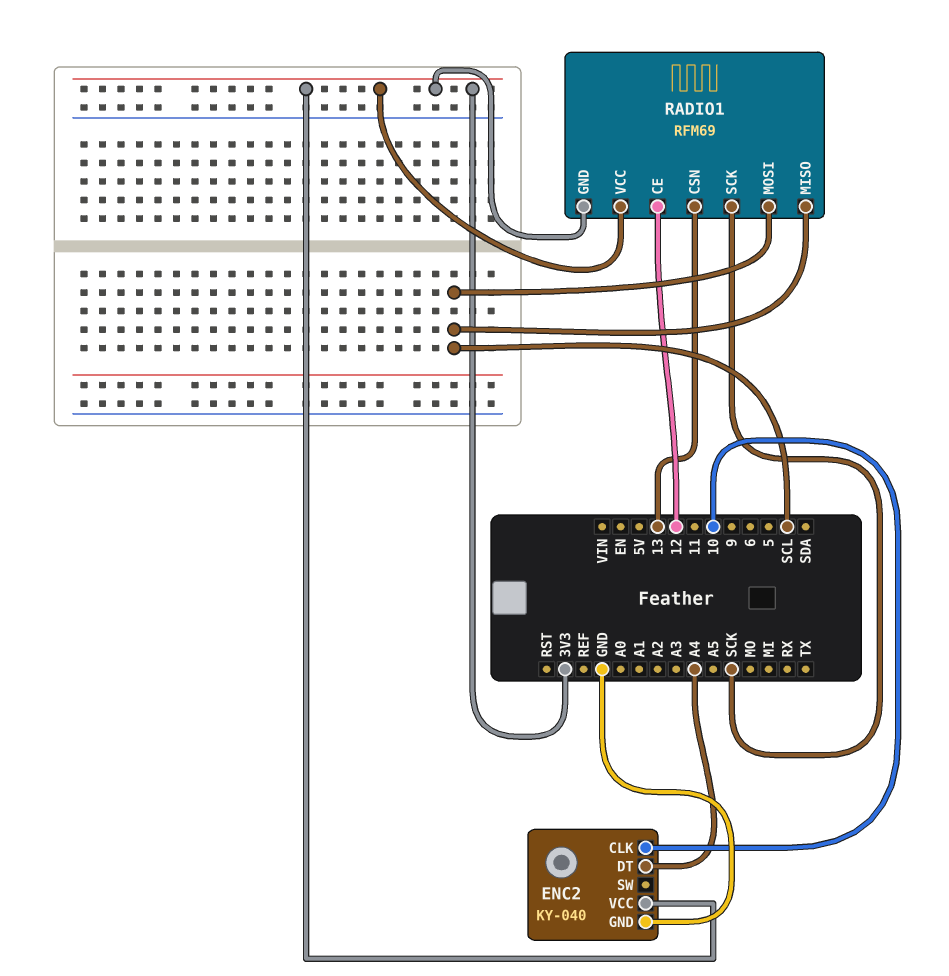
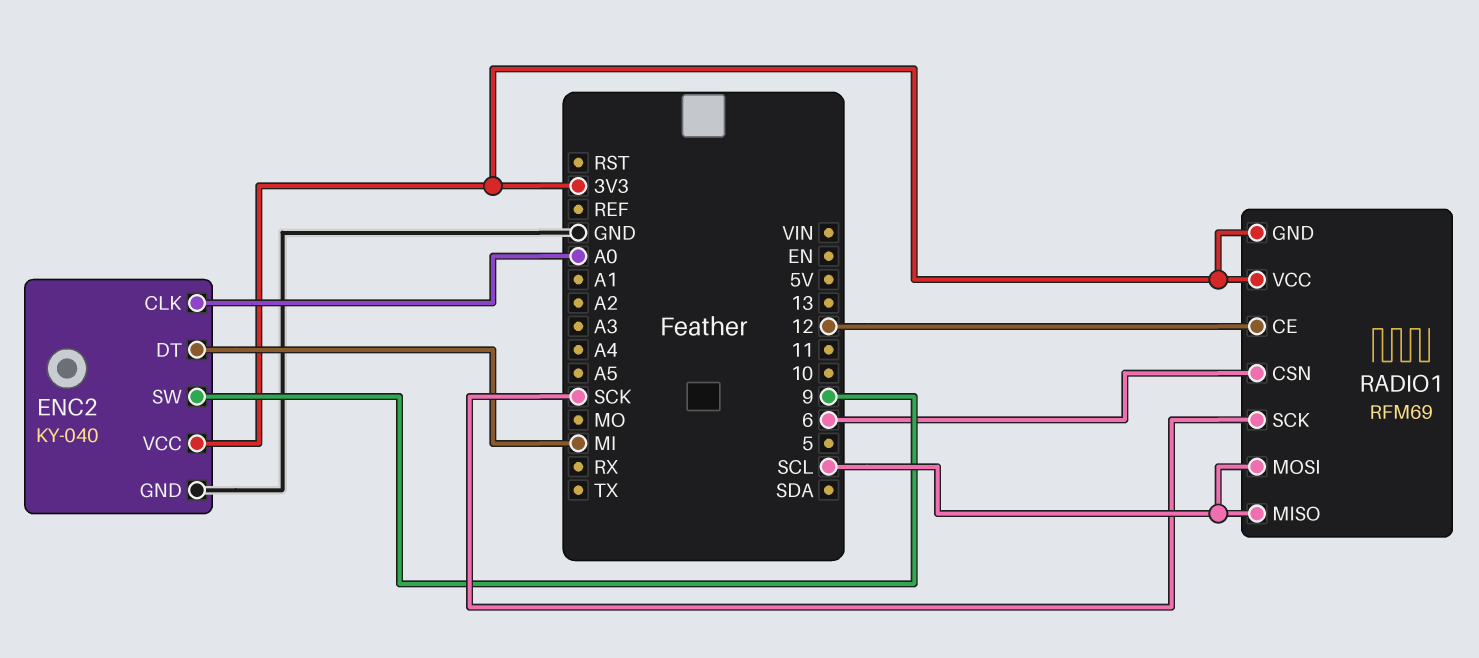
ENC2 pin CLK: 10 -> A0
ENC2 pin DT: A4 -> MI
ENC2 pin SW: none -> 9
RADIO1 pin CSN: 13 -> 6

